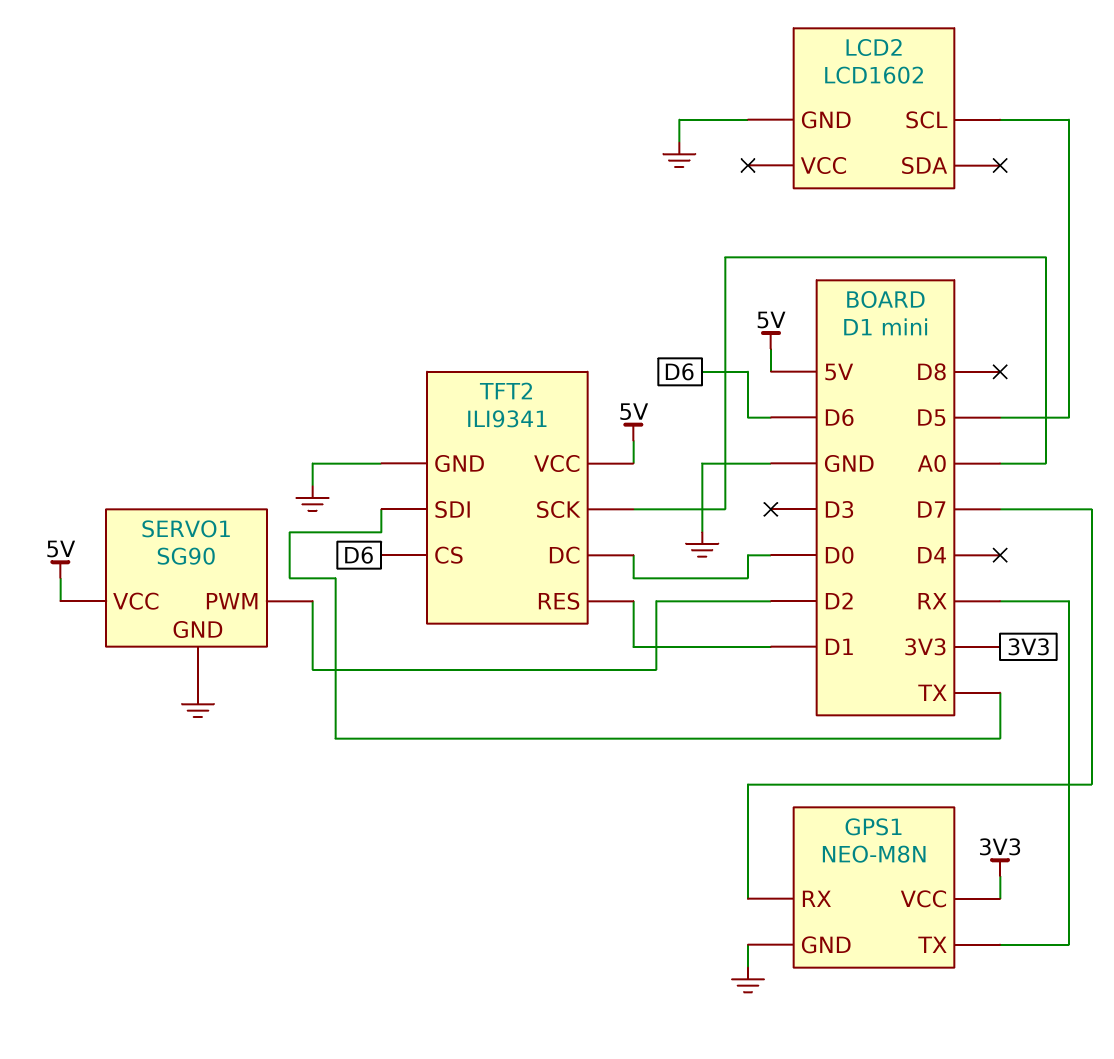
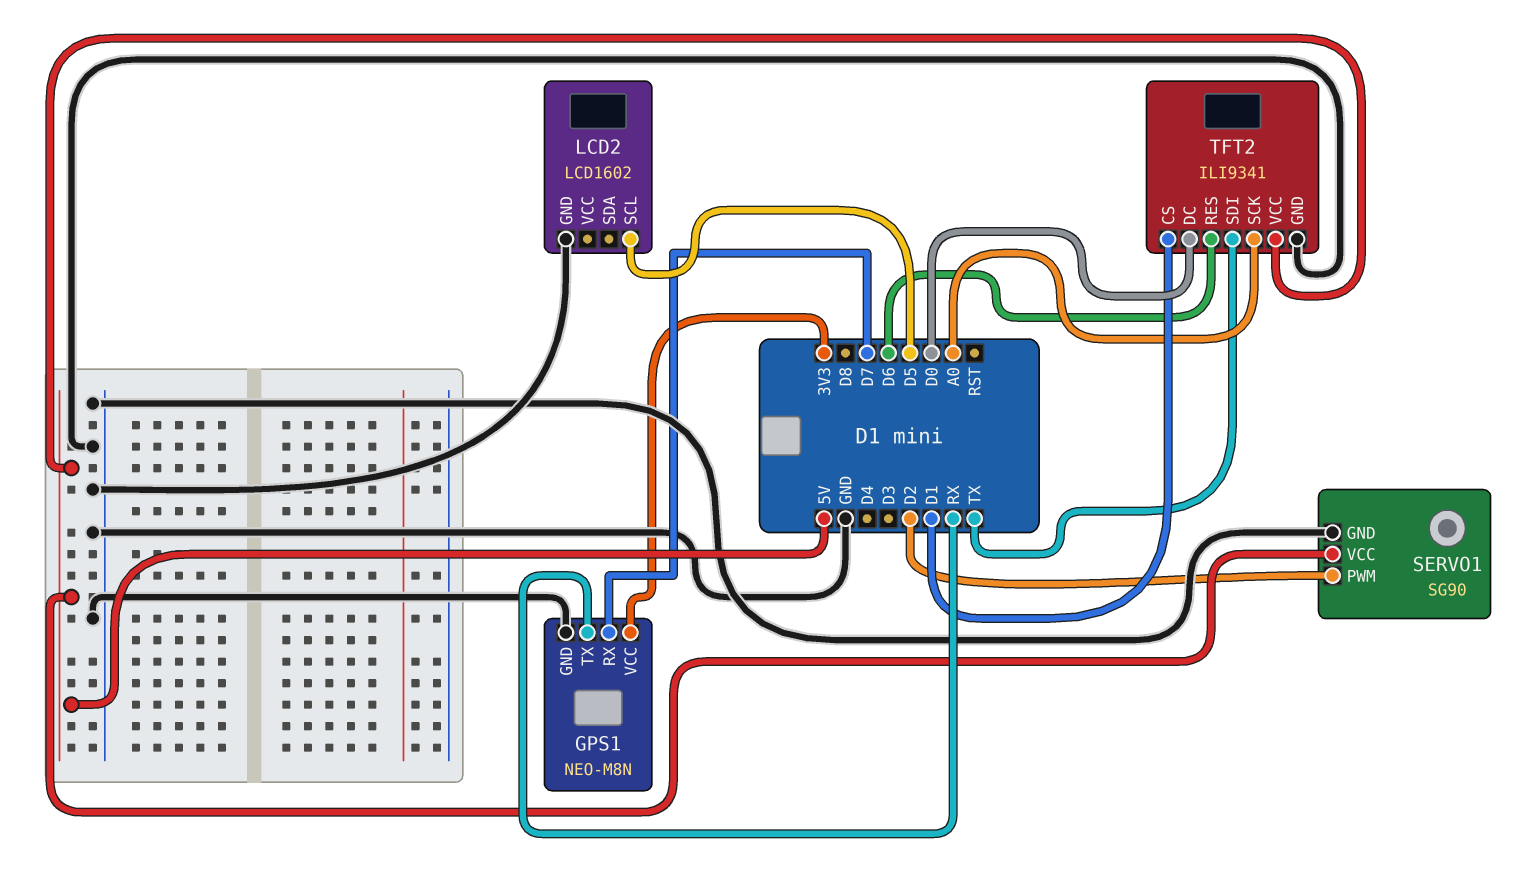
TFT2 pin CS: D6 -> D1
TFT2 pin RES: D1 -> D6

